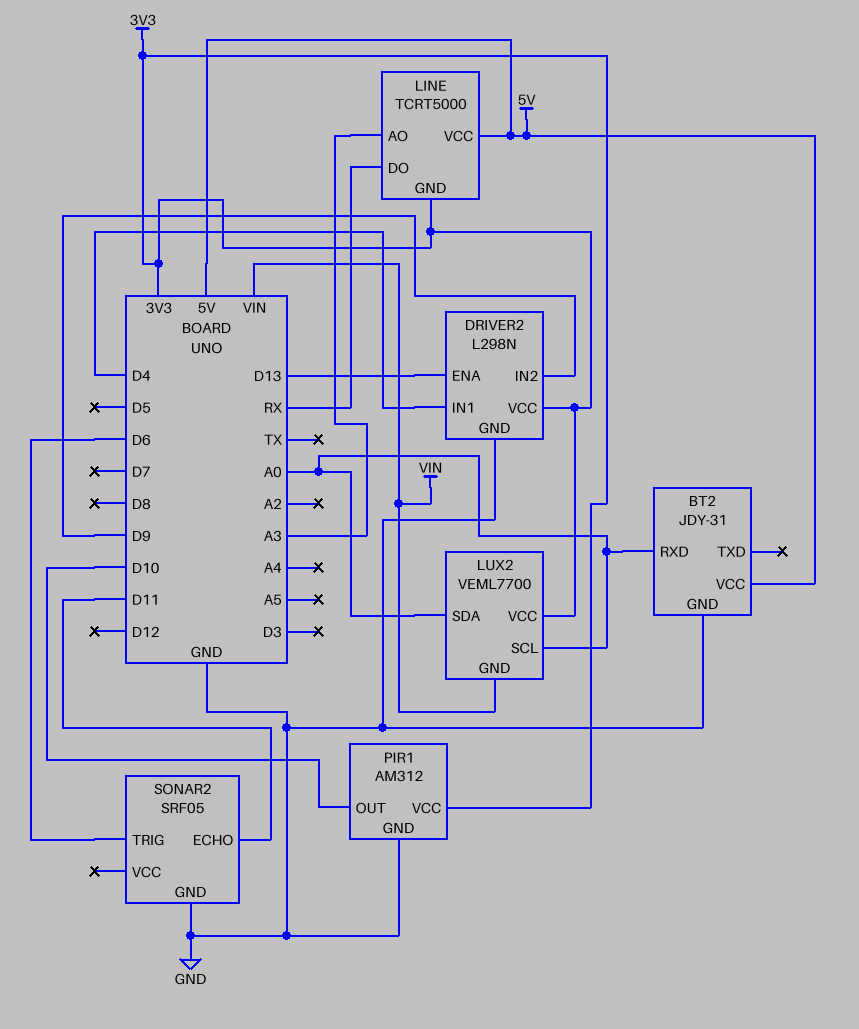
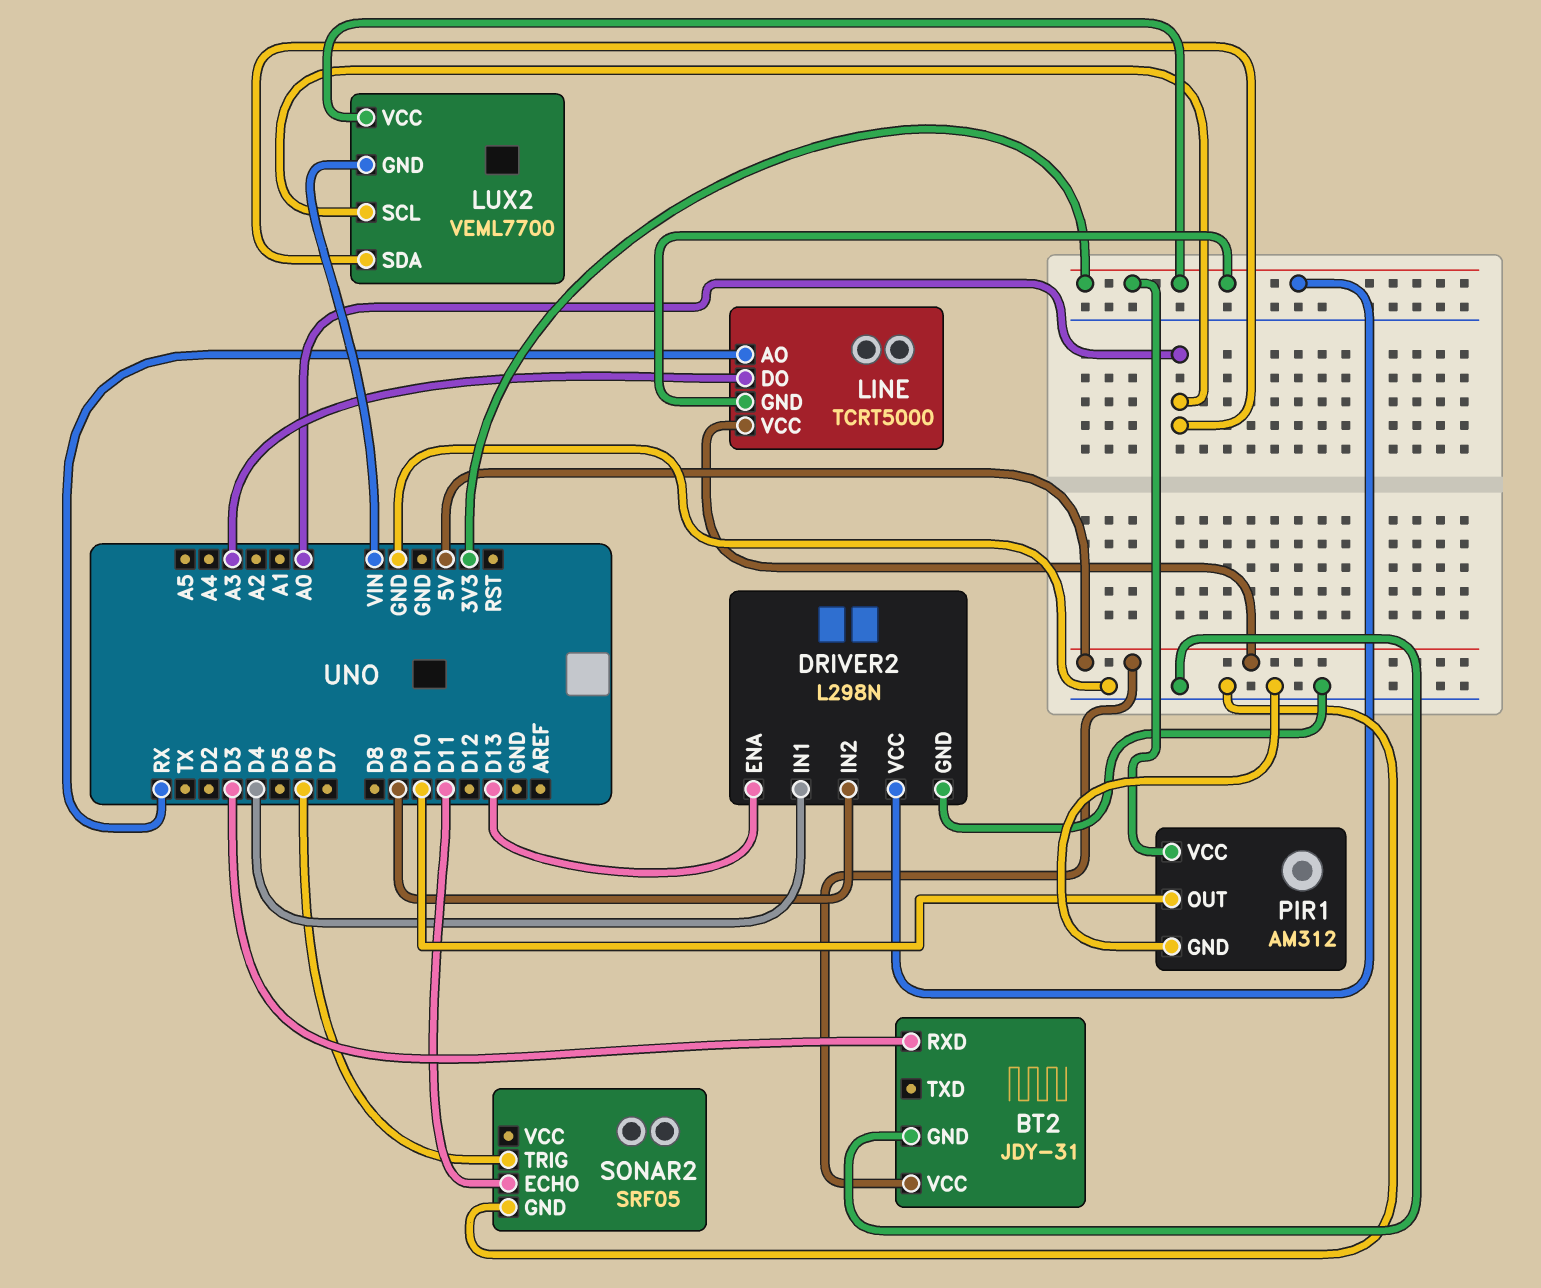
BT2 pin RXD: A0 -> D3
LINE pin AO: A3 -> RX
LINE pin DO: RX -> A3

